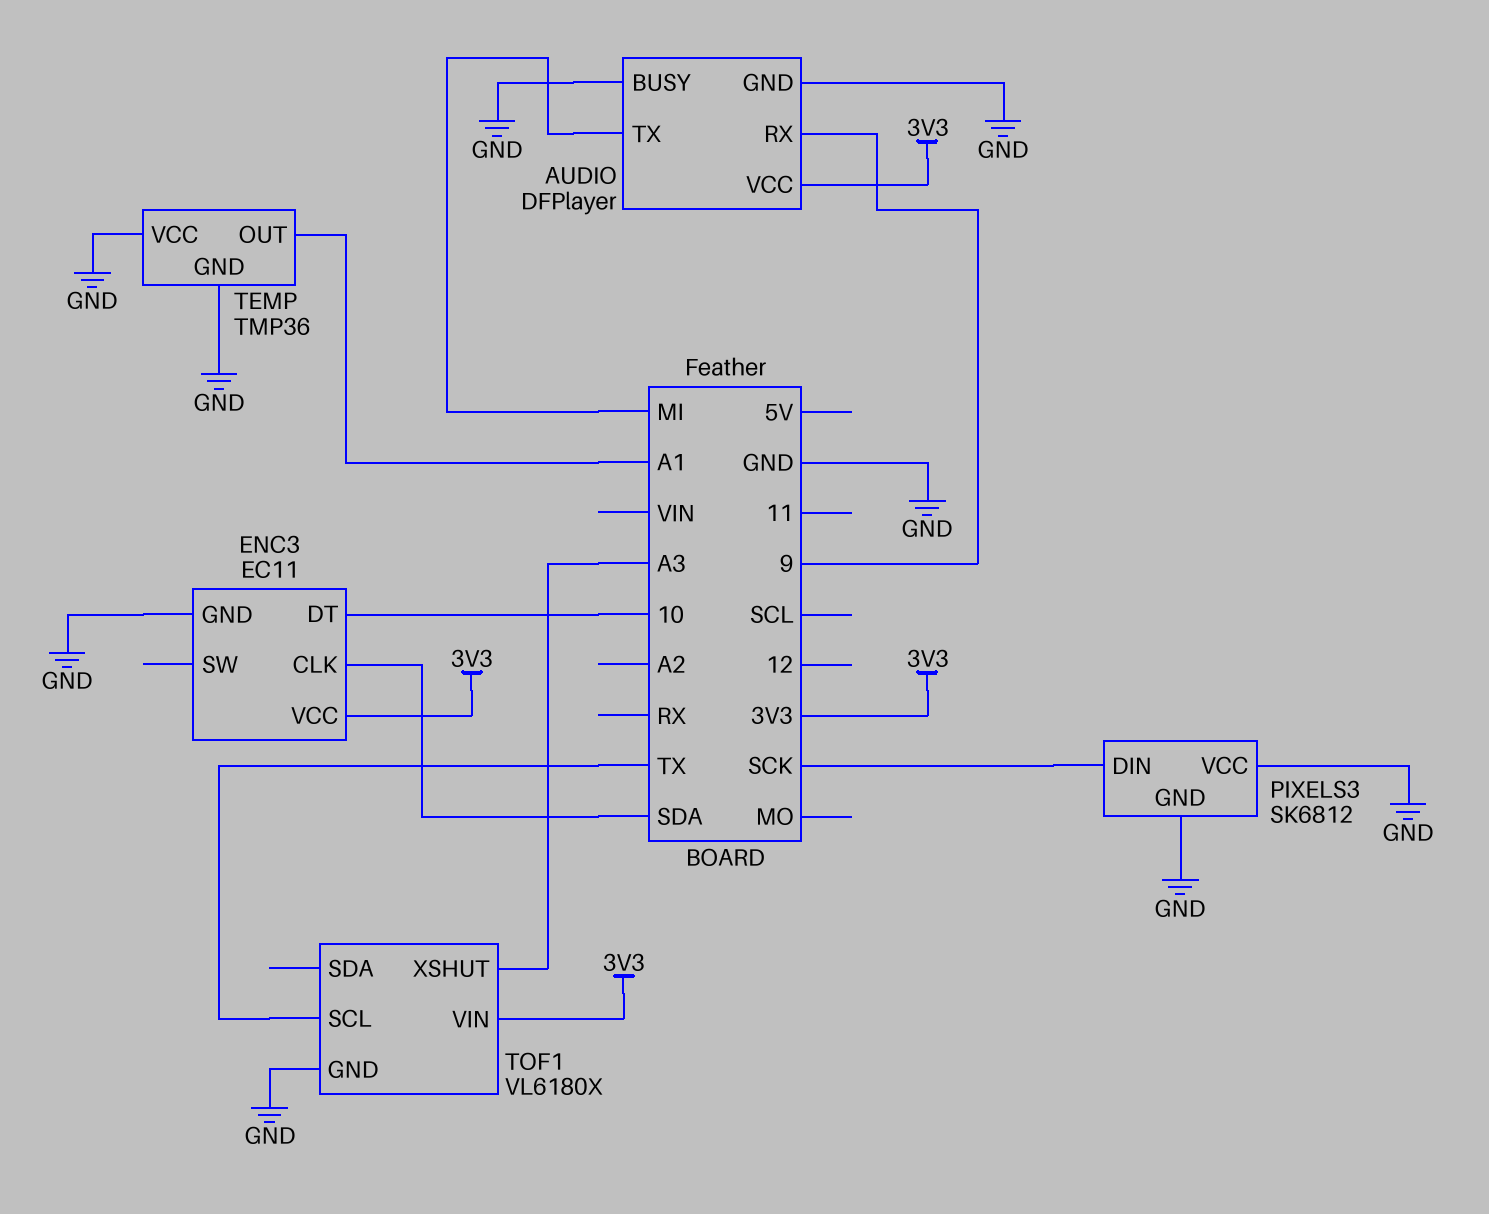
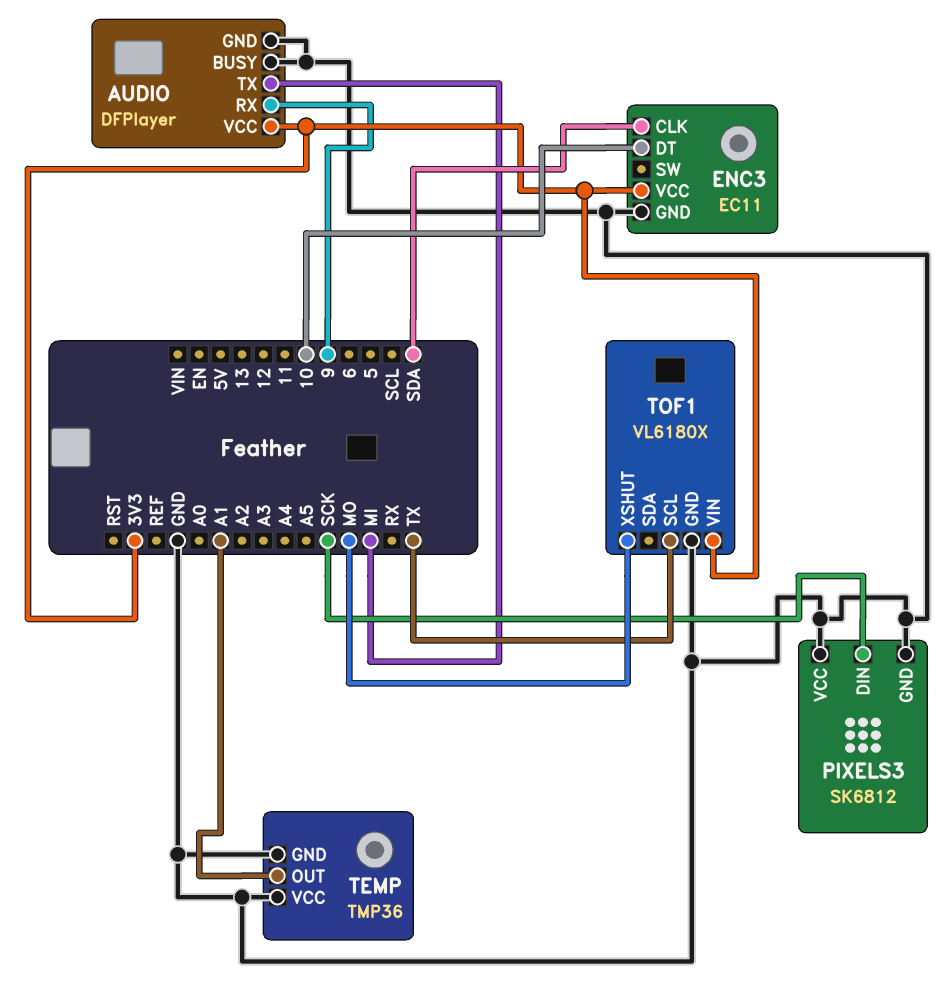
TOF1 pin XSHUT: A3 -> MO

